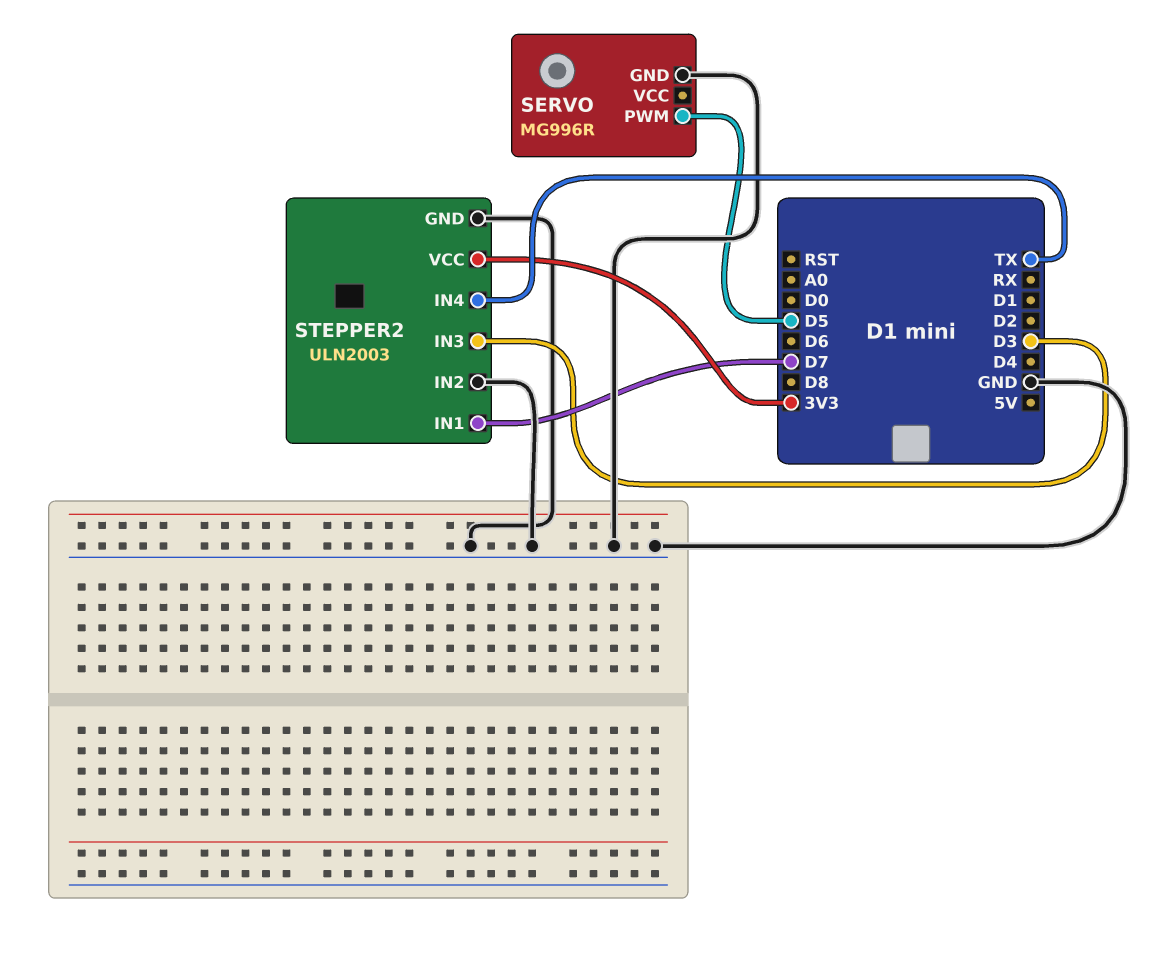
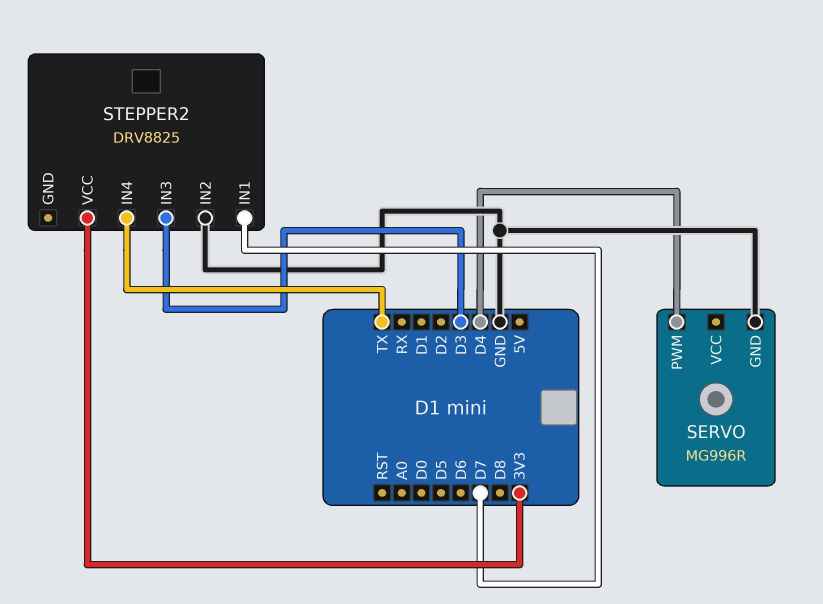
SERVO pin PWM: D5 -> D4
STEPPER2: ULN2003 -> DRV8825
STEPPER2 pin GND: GND -> none

